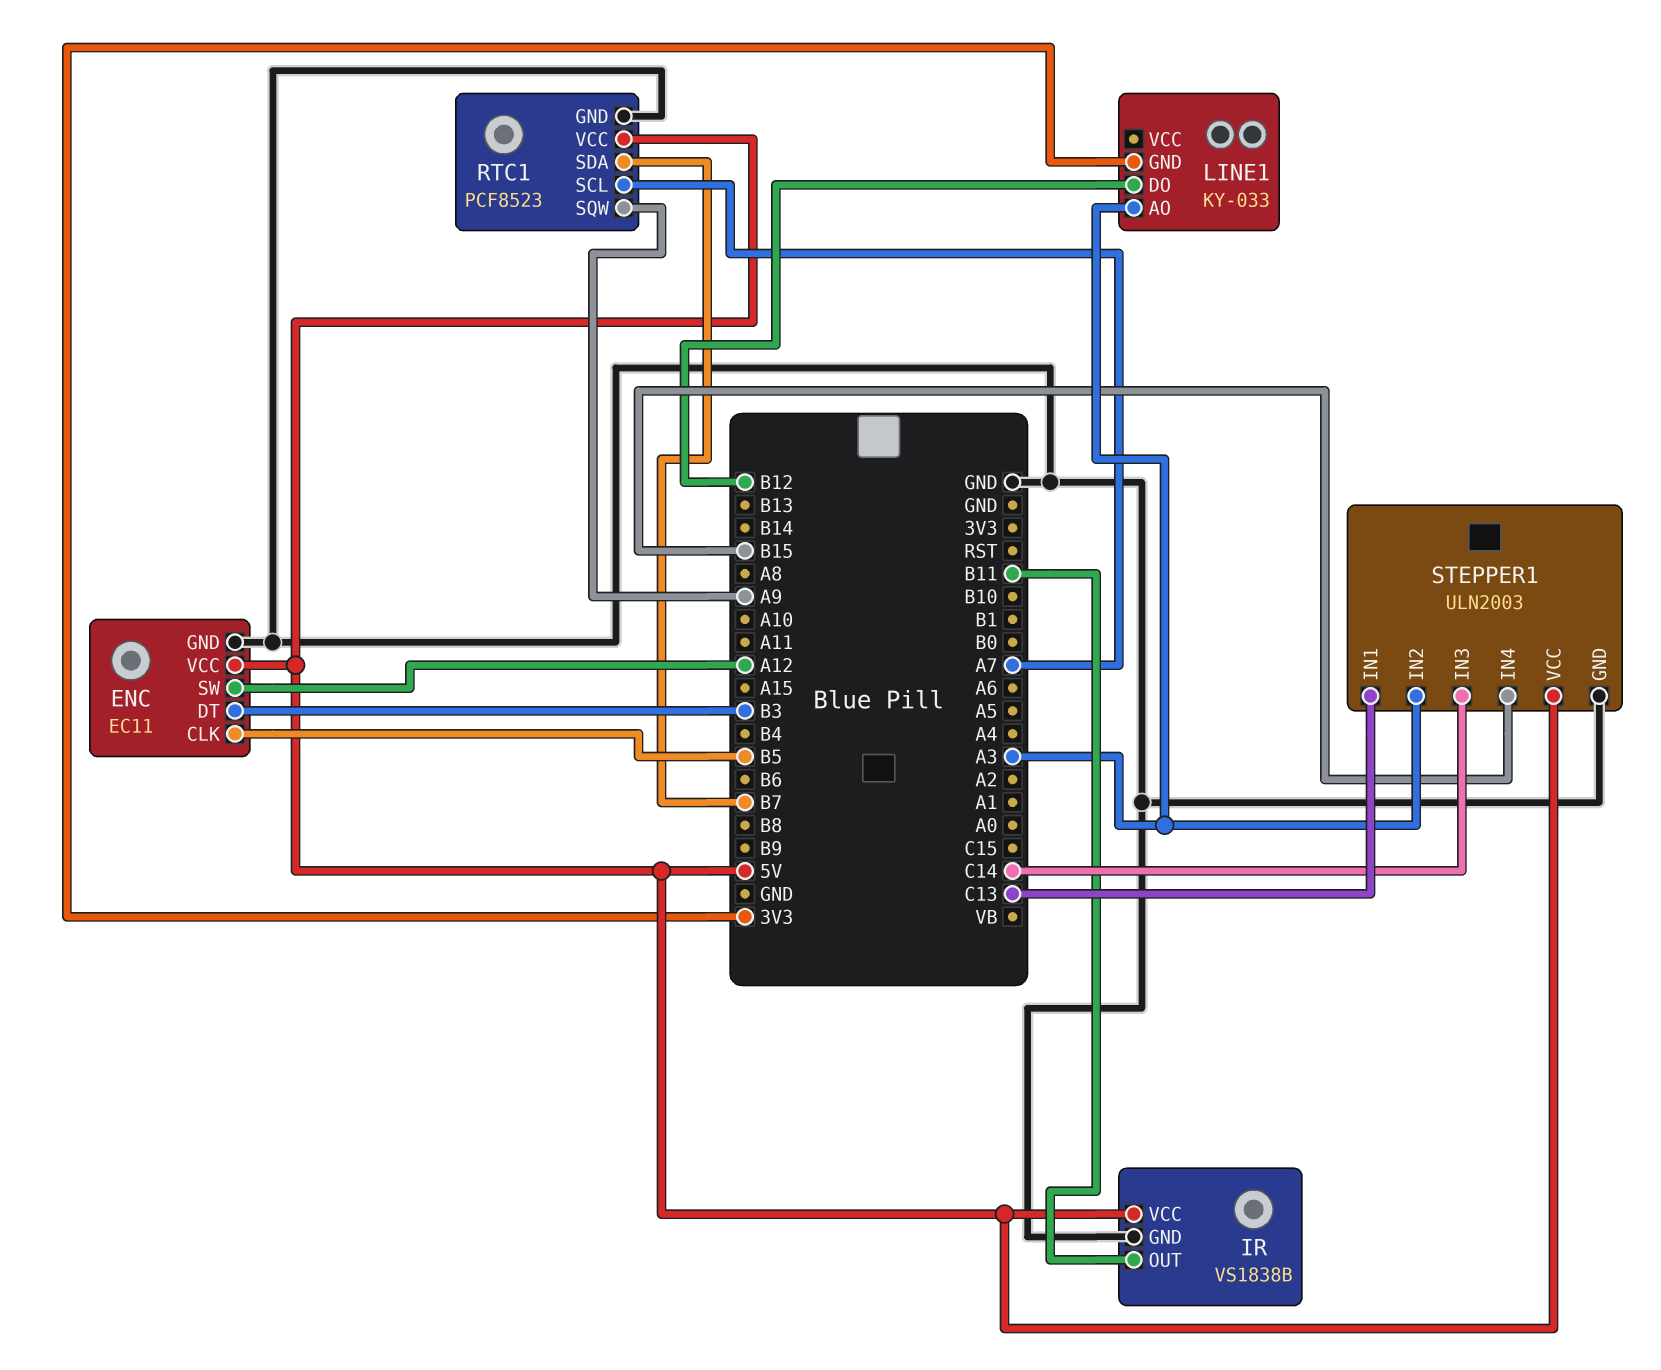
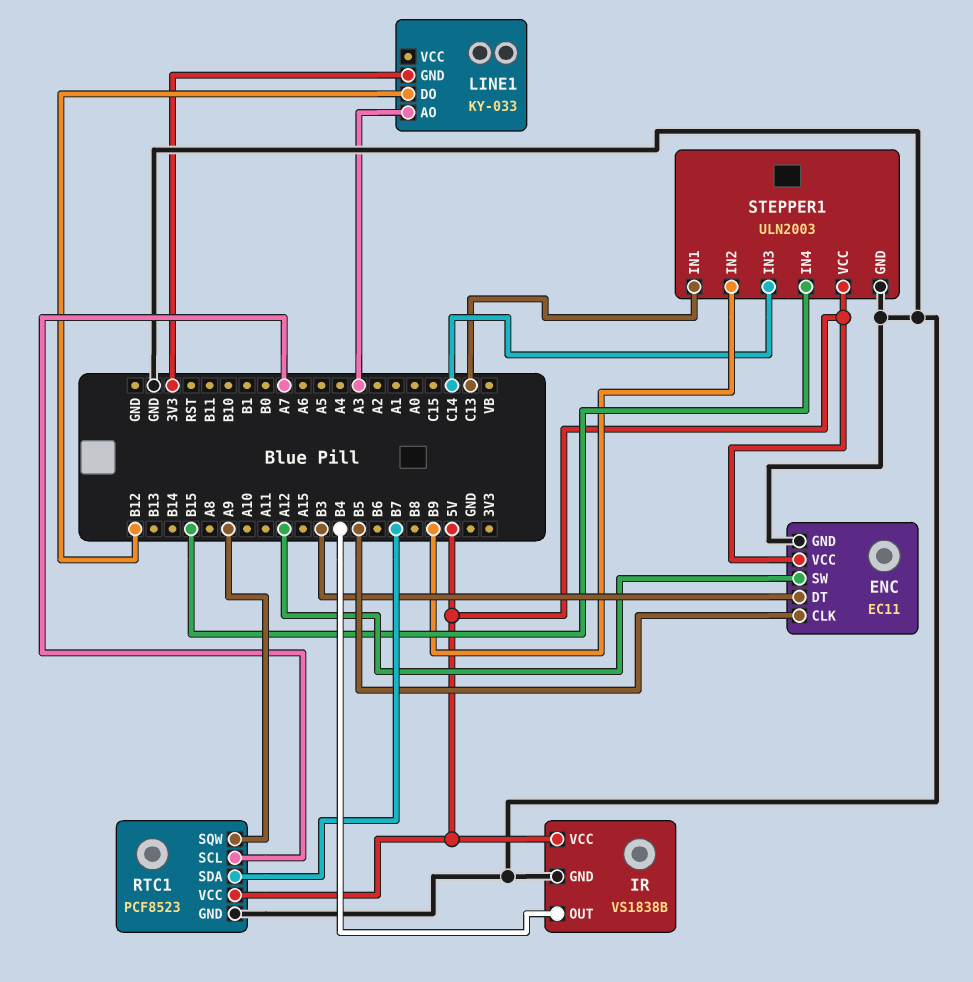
IR pin OUT: B11 -> B4
STEPPER1 pin IN2: A3 -> B9

